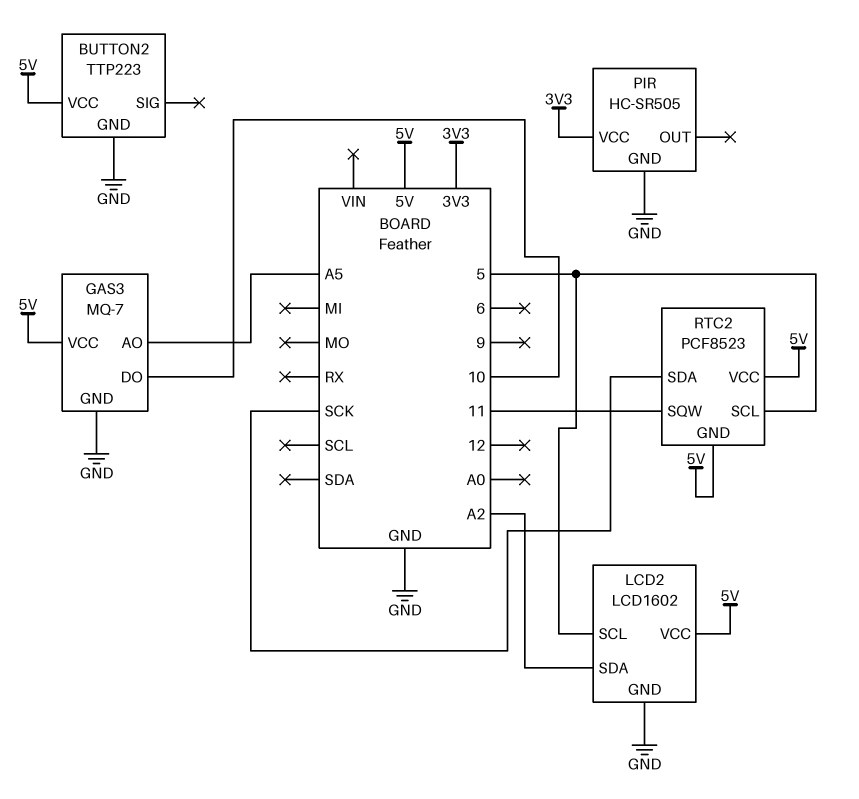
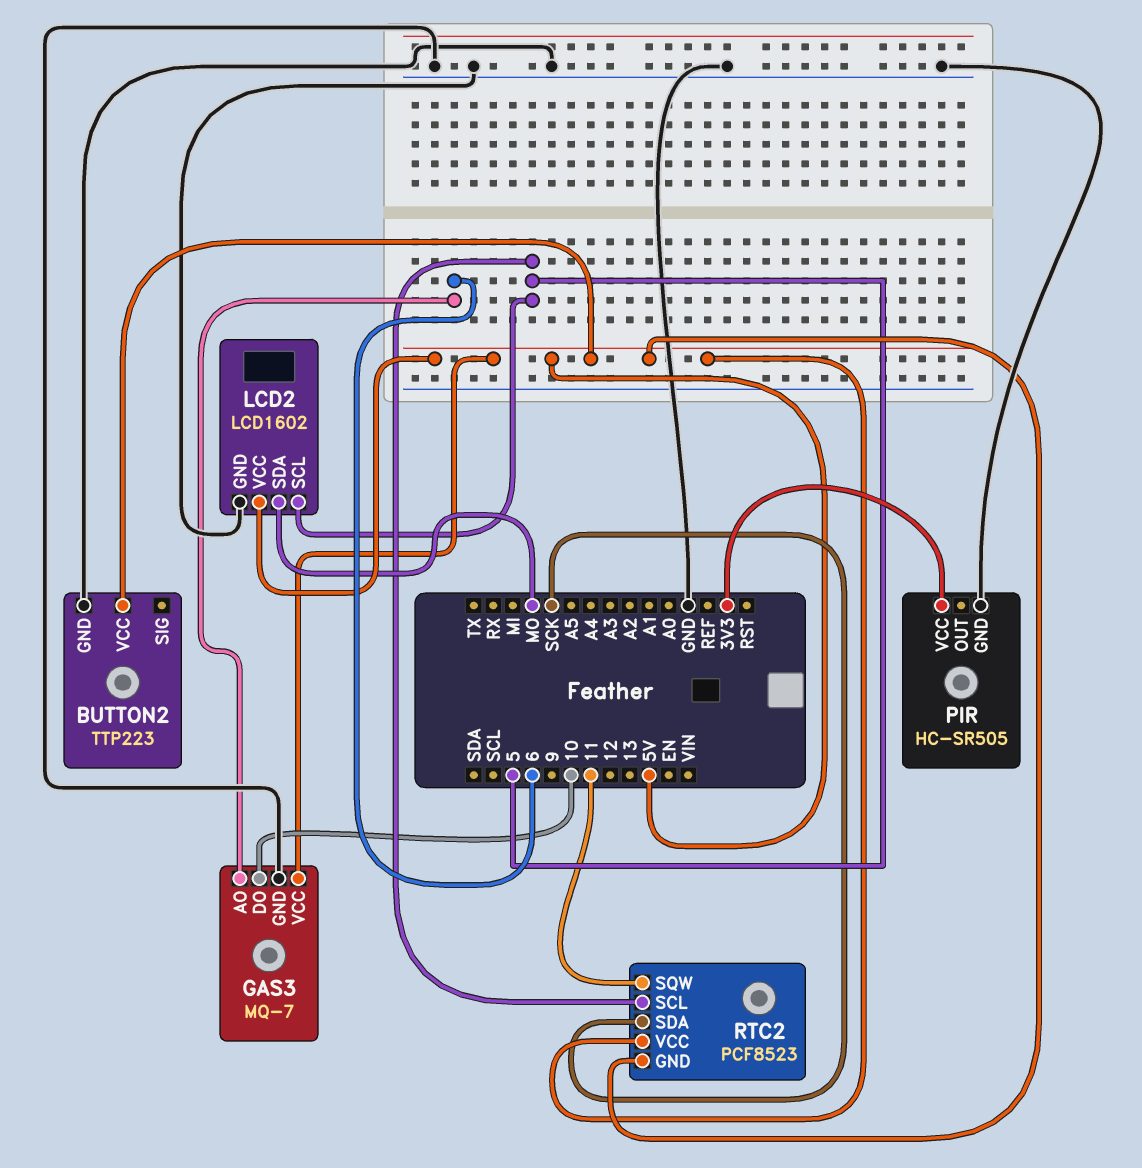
GAS3 pin AO: A5 -> 6
LCD2 pin SDA: A2 -> MO

